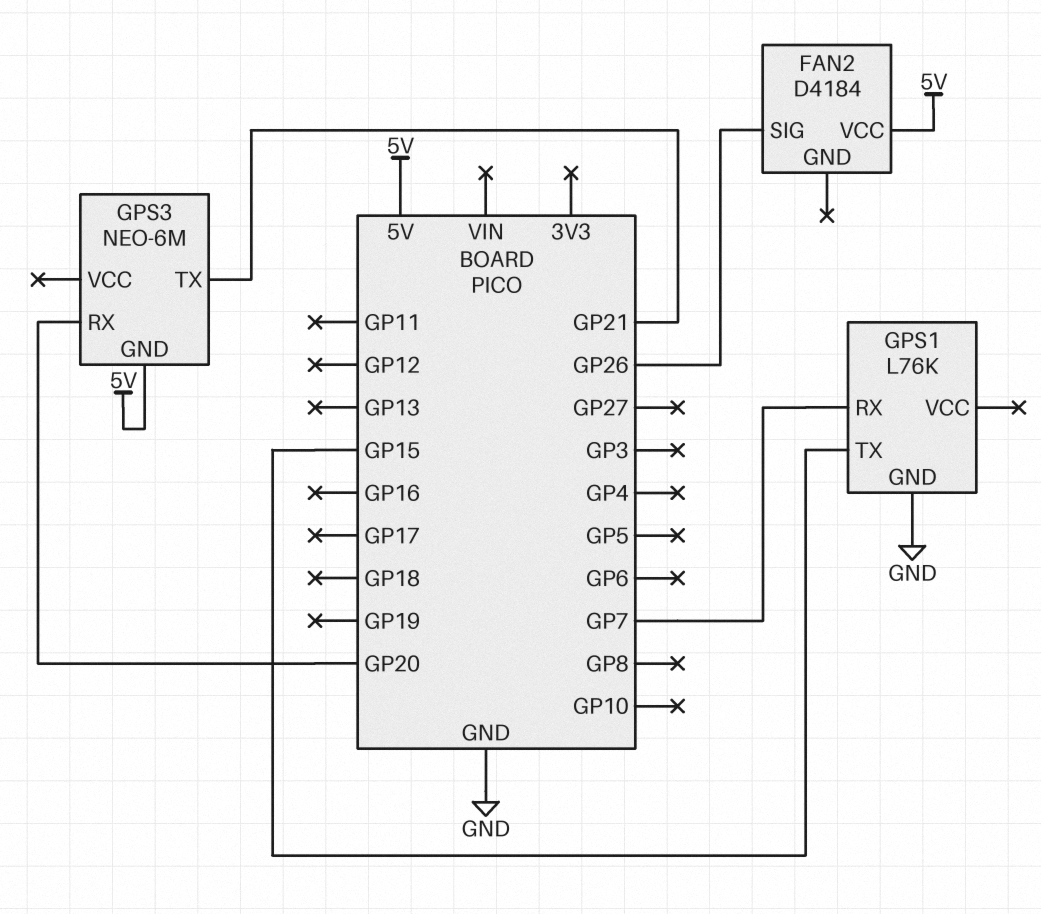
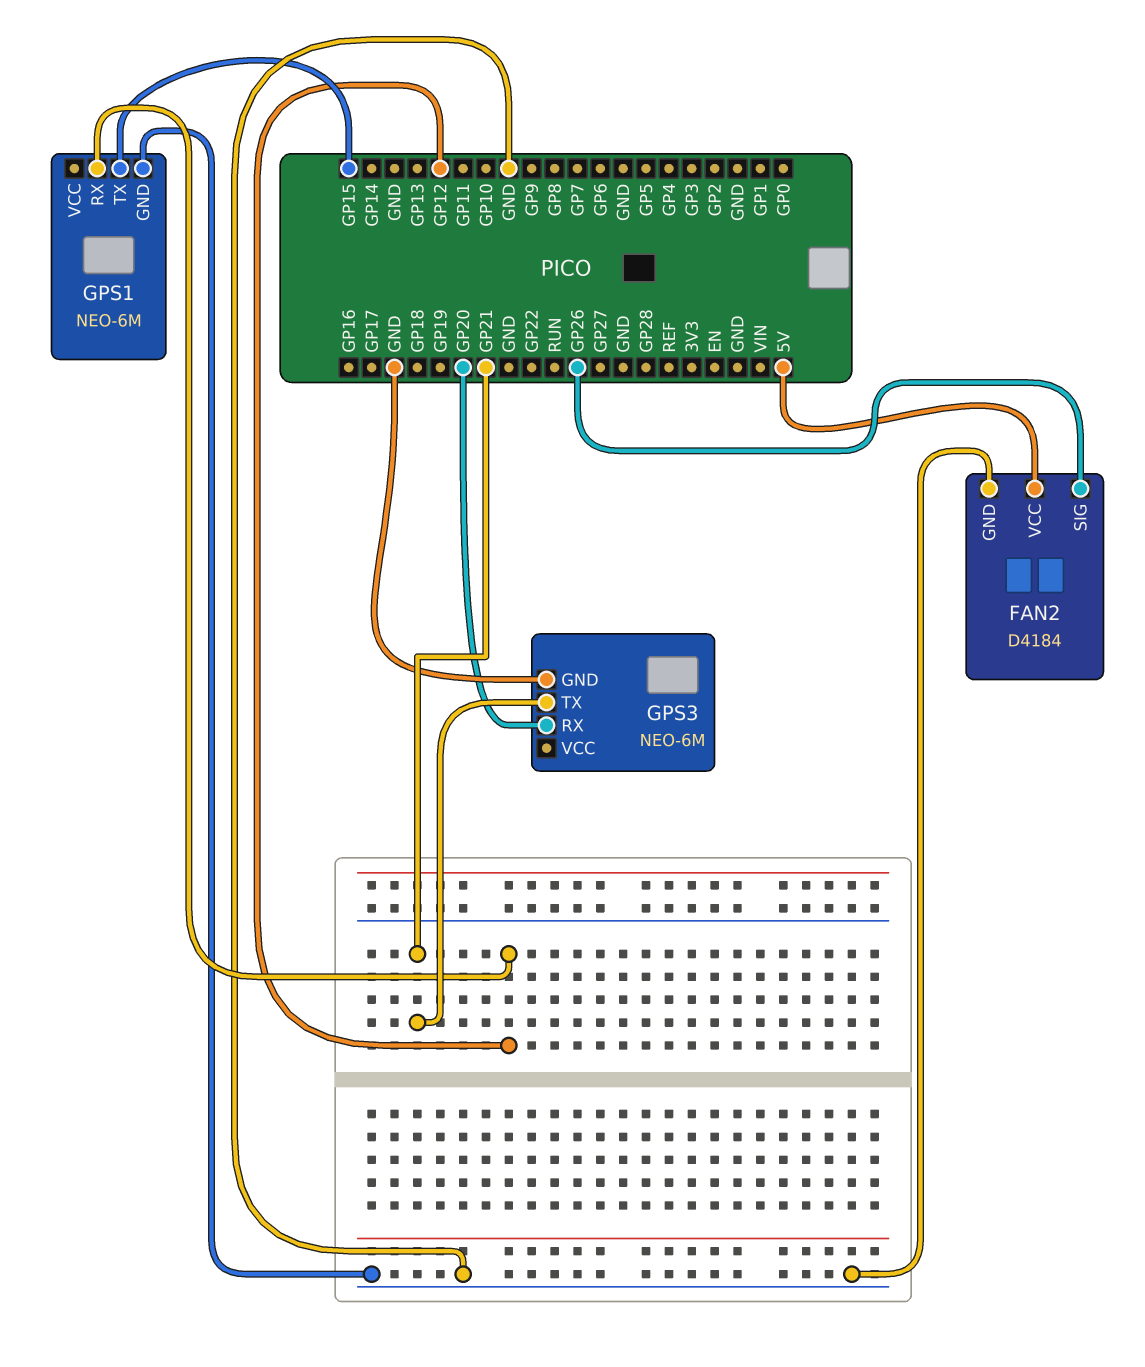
FAN2 pin GND: none -> GND
GPS1: L76K -> NEO-6M
GPS1 pin RX: GP7 -> GP12
GPS3 pin GND: 5V -> GND

